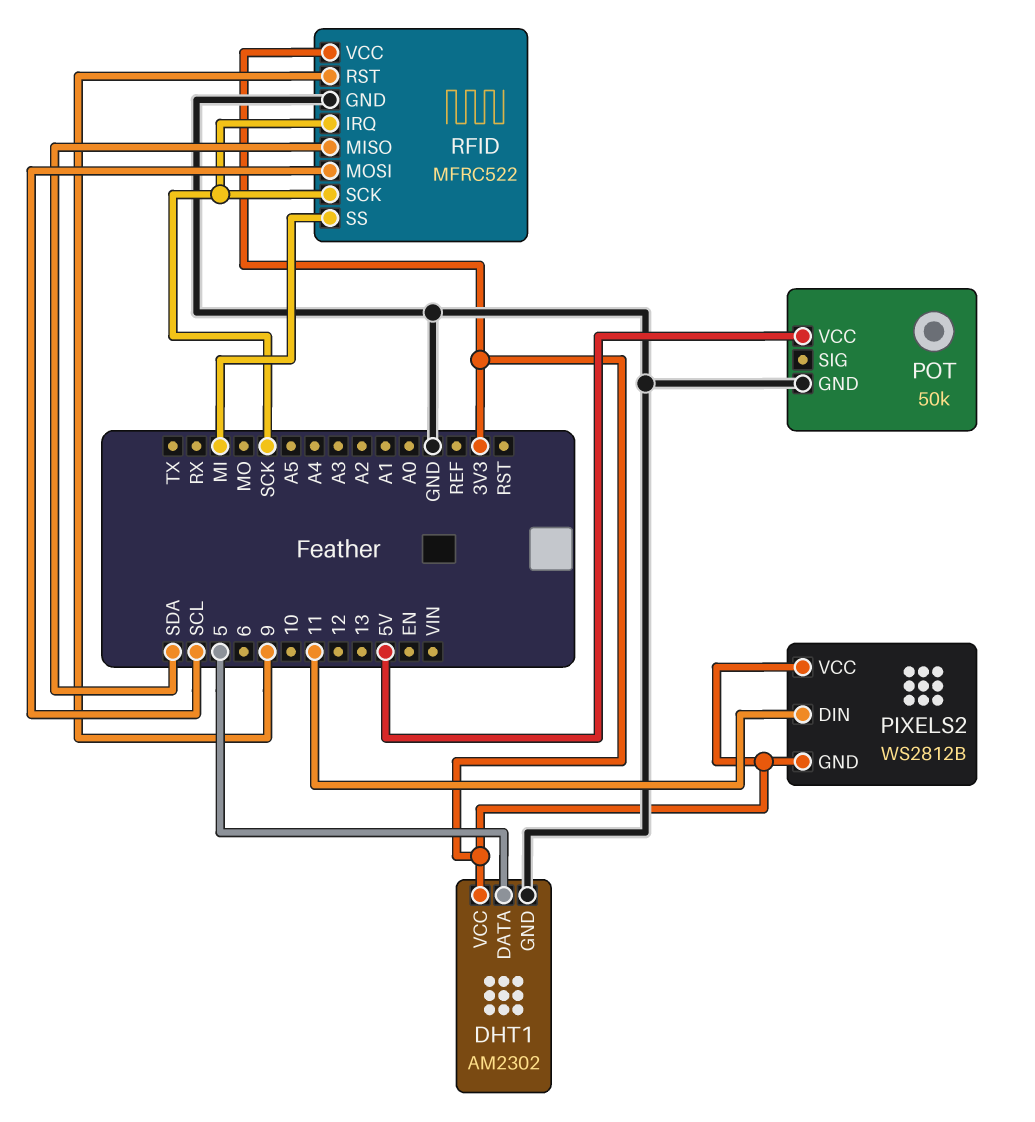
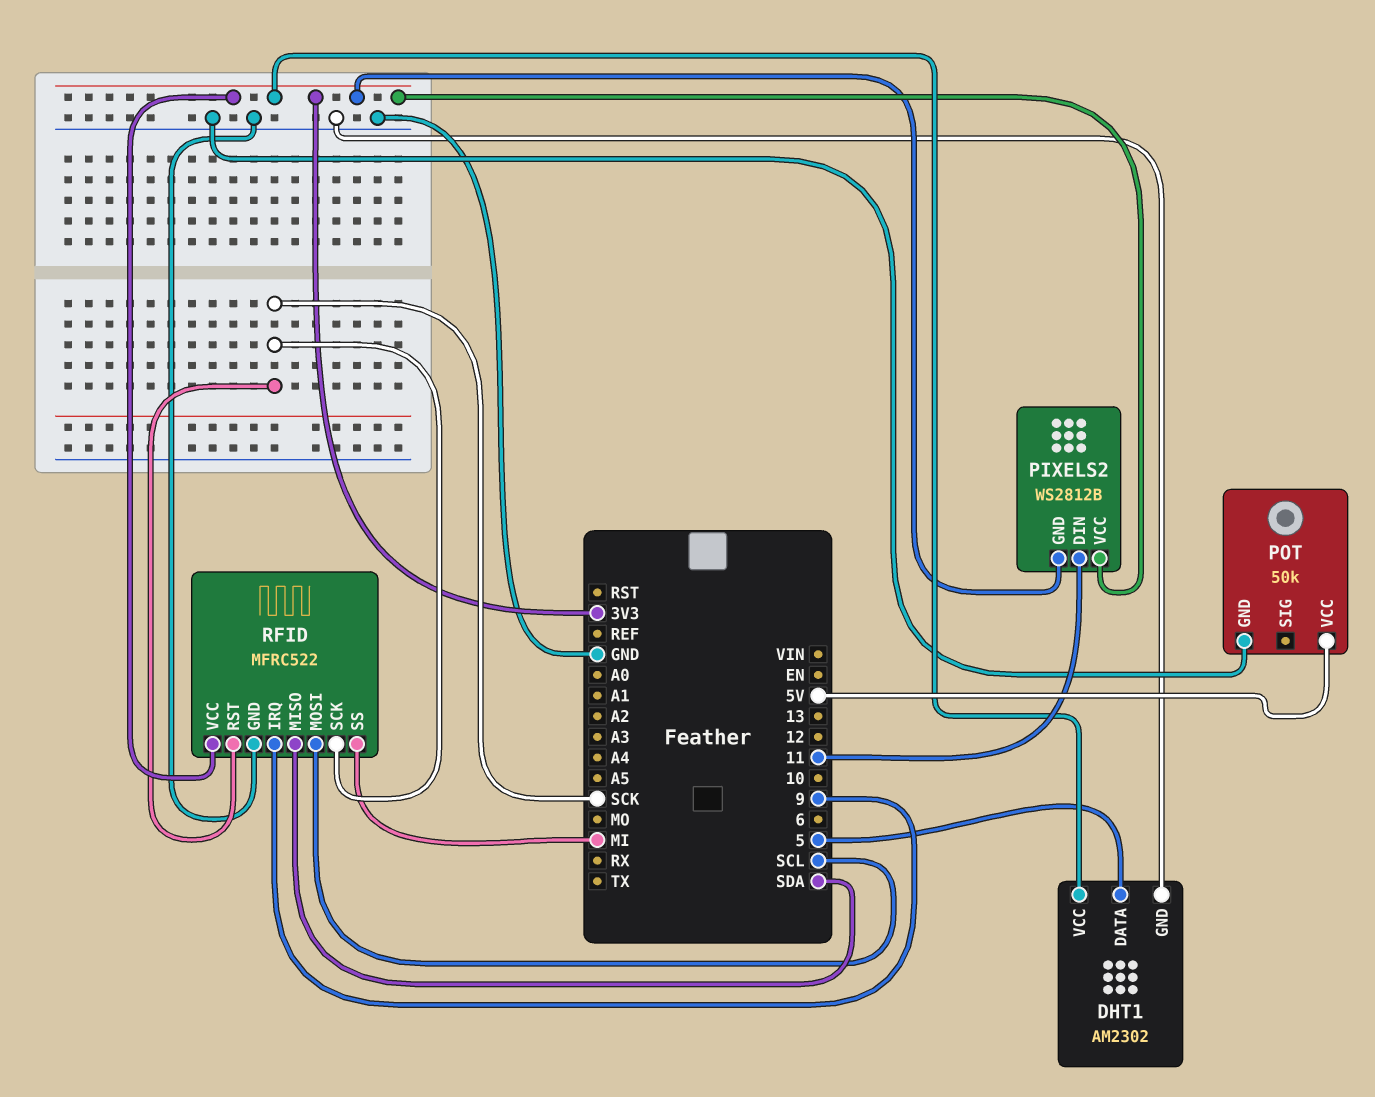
RFID pin IRQ: SCK -> 9
RFID pin RST: 9 -> SCK

